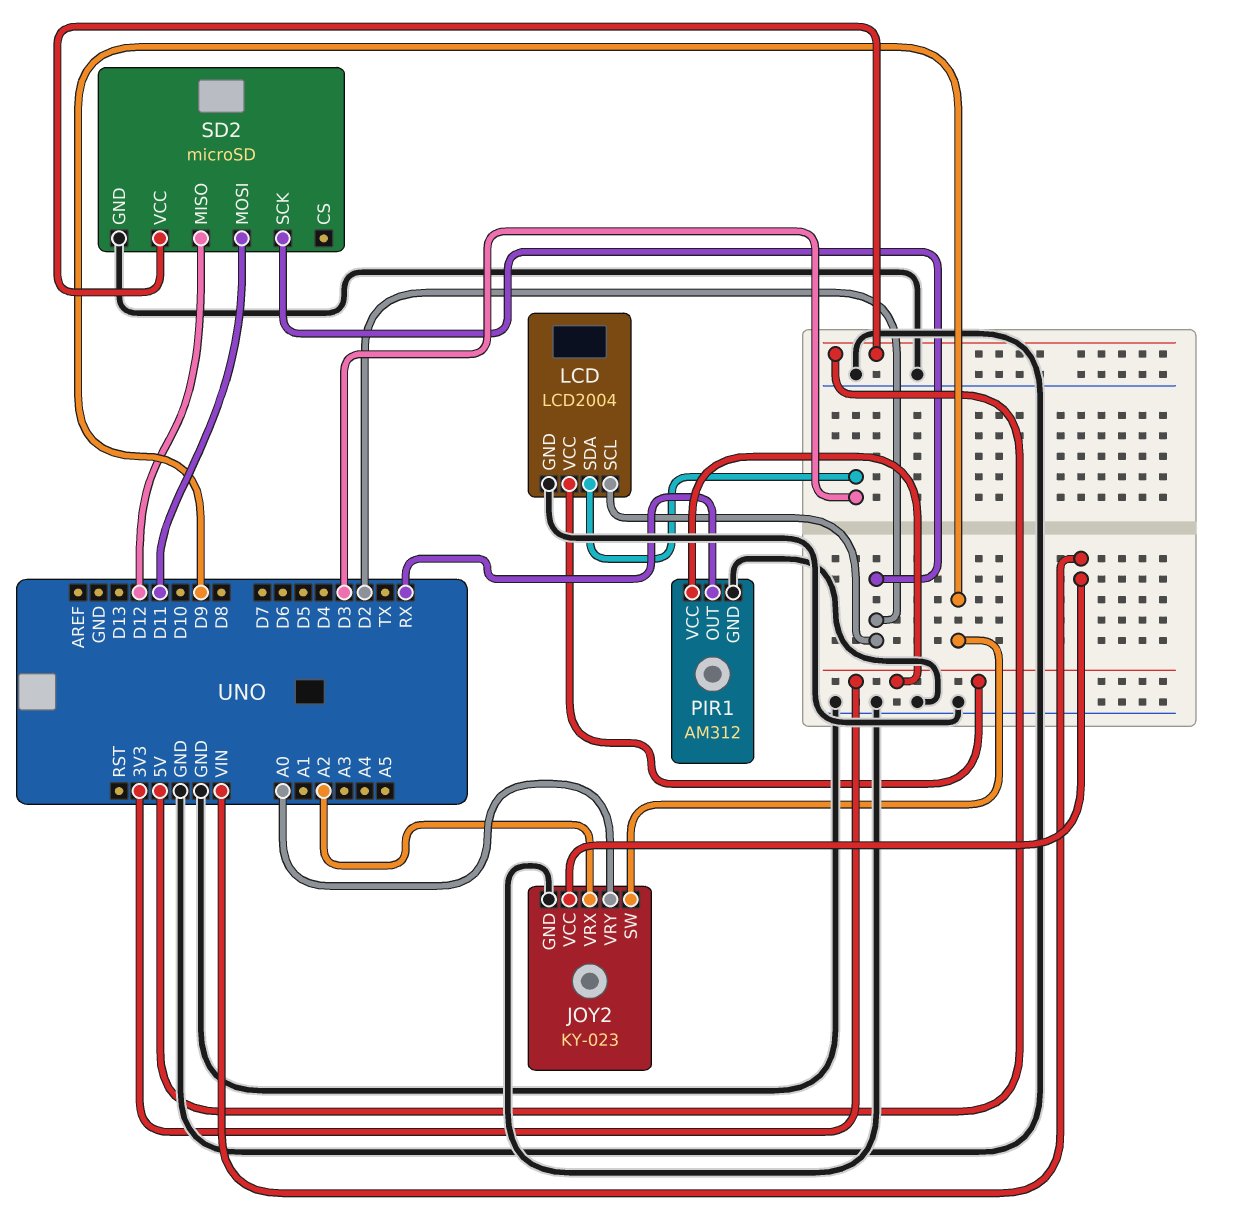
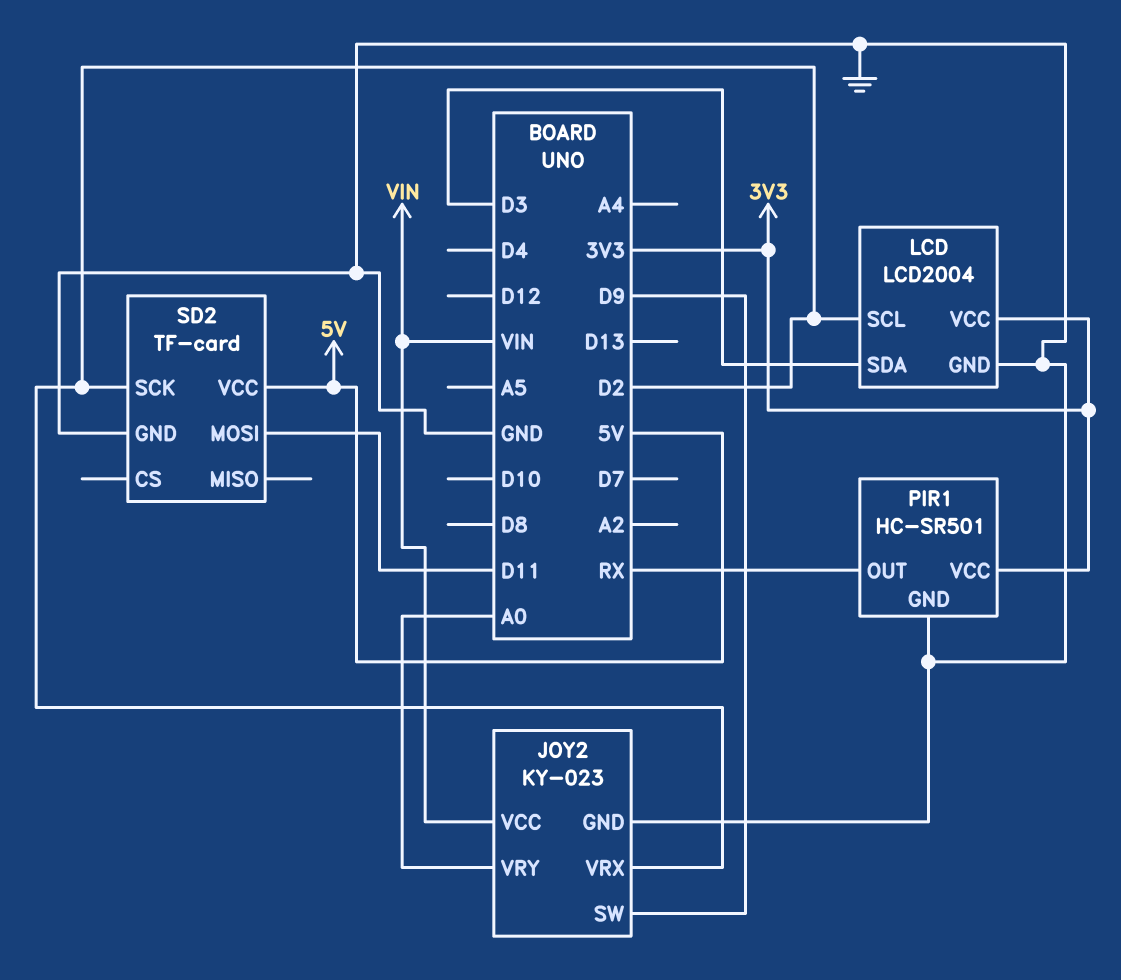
JOY2 pin VRX: A2 -> D2
PIR1: AM312 -> HC-SR501
SD2: microSD -> TF-card
SD2 pin MISO: D12 -> none

